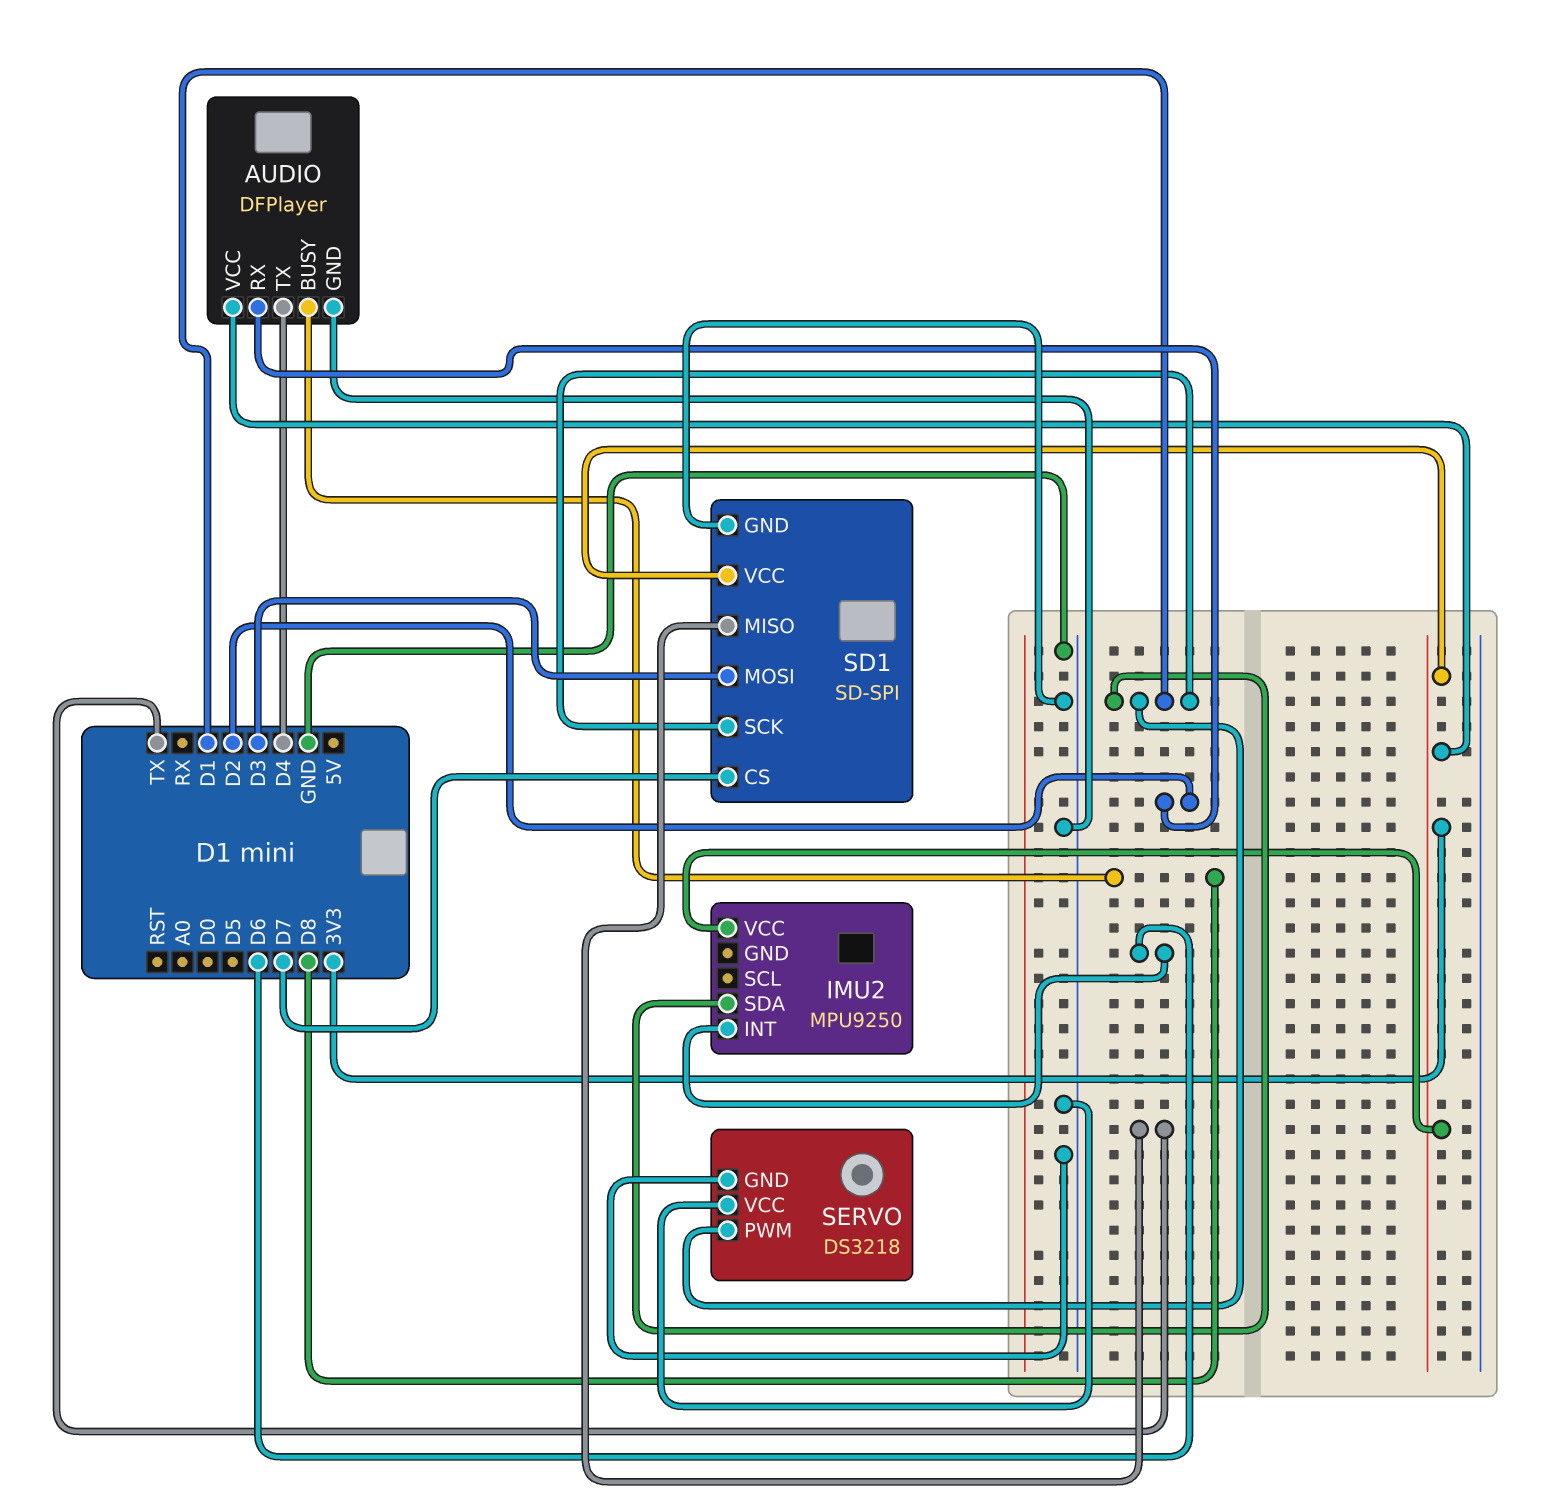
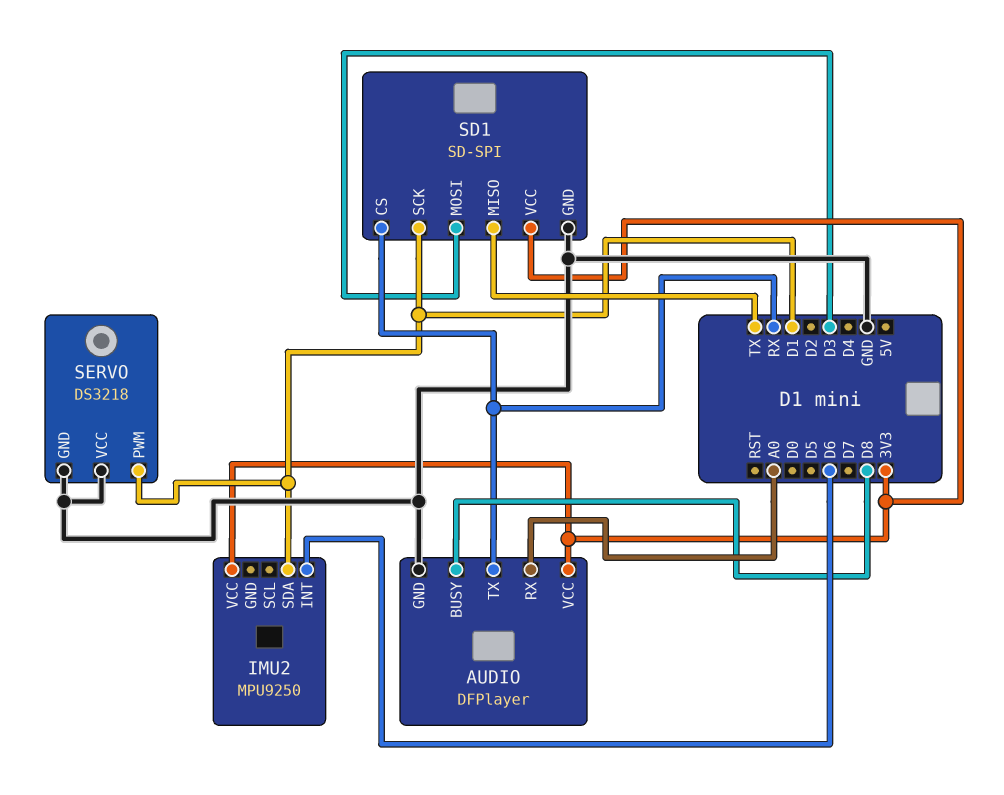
AUDIO pin RX: D2 -> A0
AUDIO pin TX: D4 -> RX
SD1 pin CS: D7 -> RX

